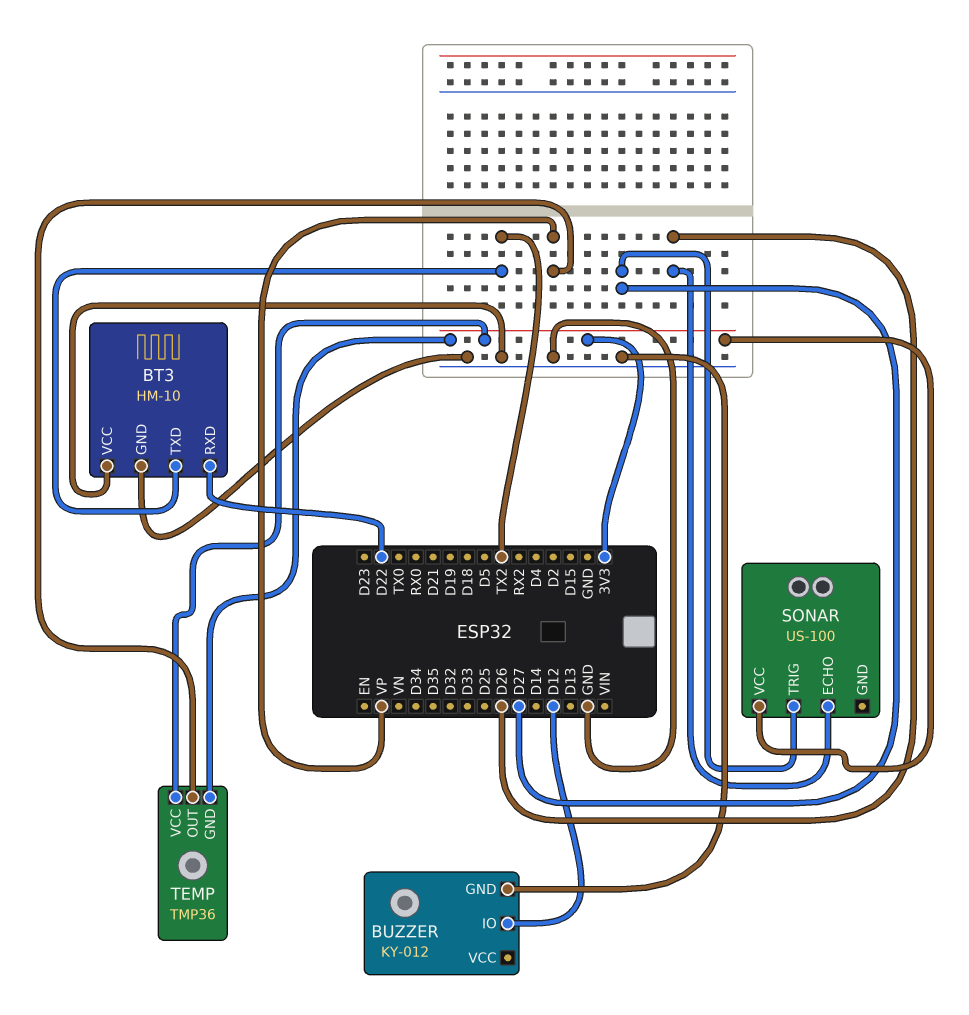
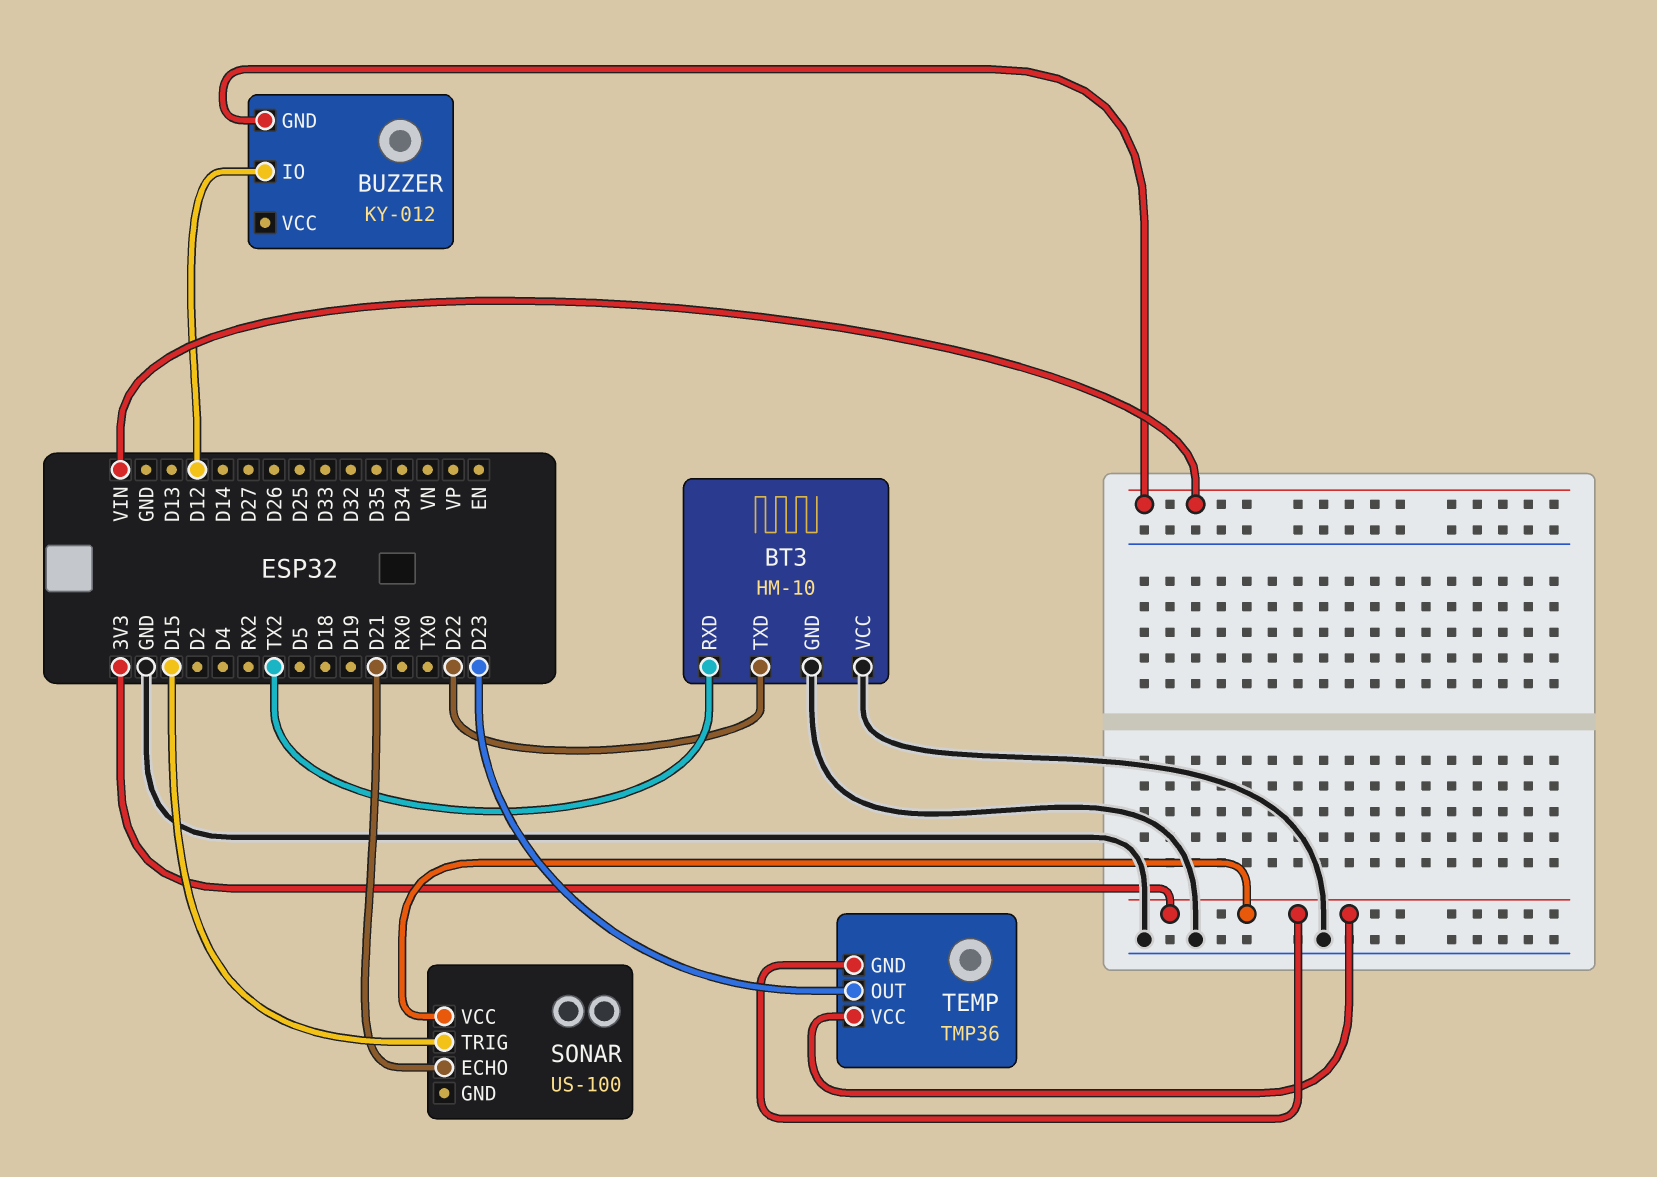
BT3 pin RXD: D22 -> TX2
BT3 pin TXD: TX2 -> D22
BUZZER pin GND: GND -> VIN
SONAR pin ECHO: D26 -> D21
SONAR pin TRIG: D27 -> D15
TEMP pin OUT: VP -> D23

